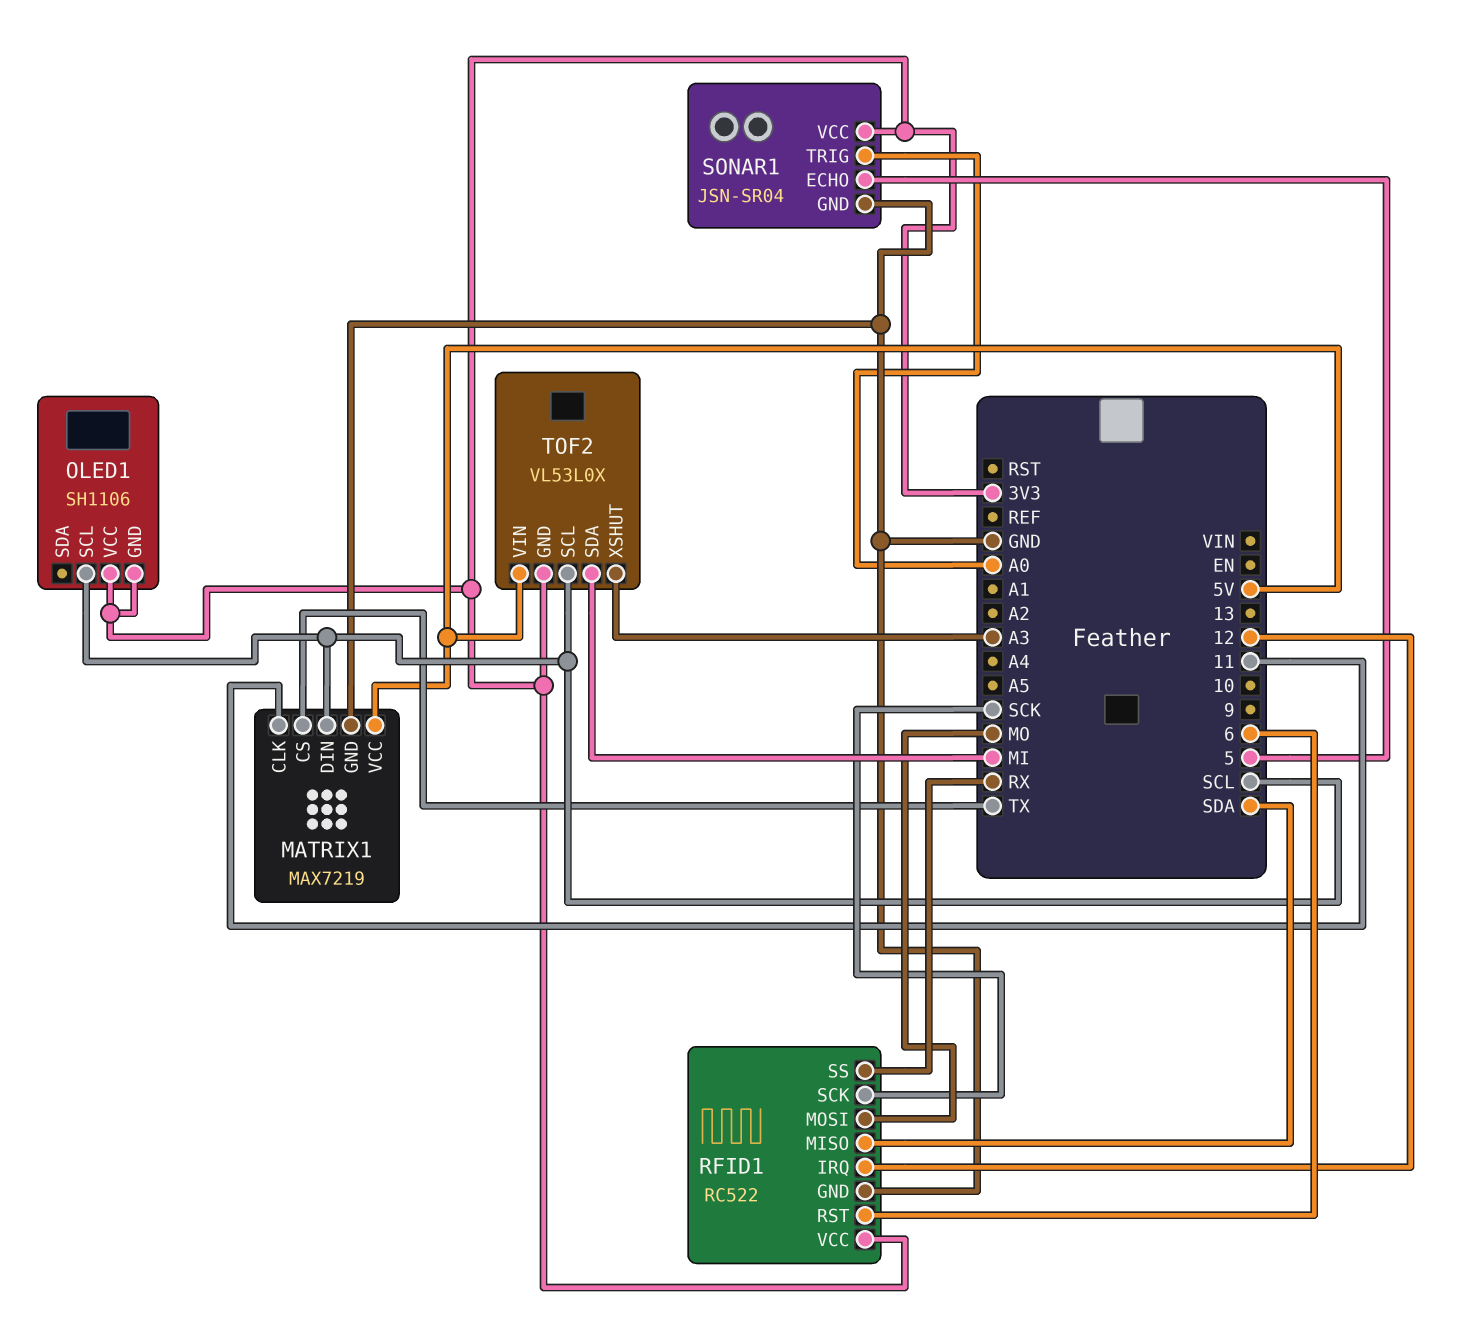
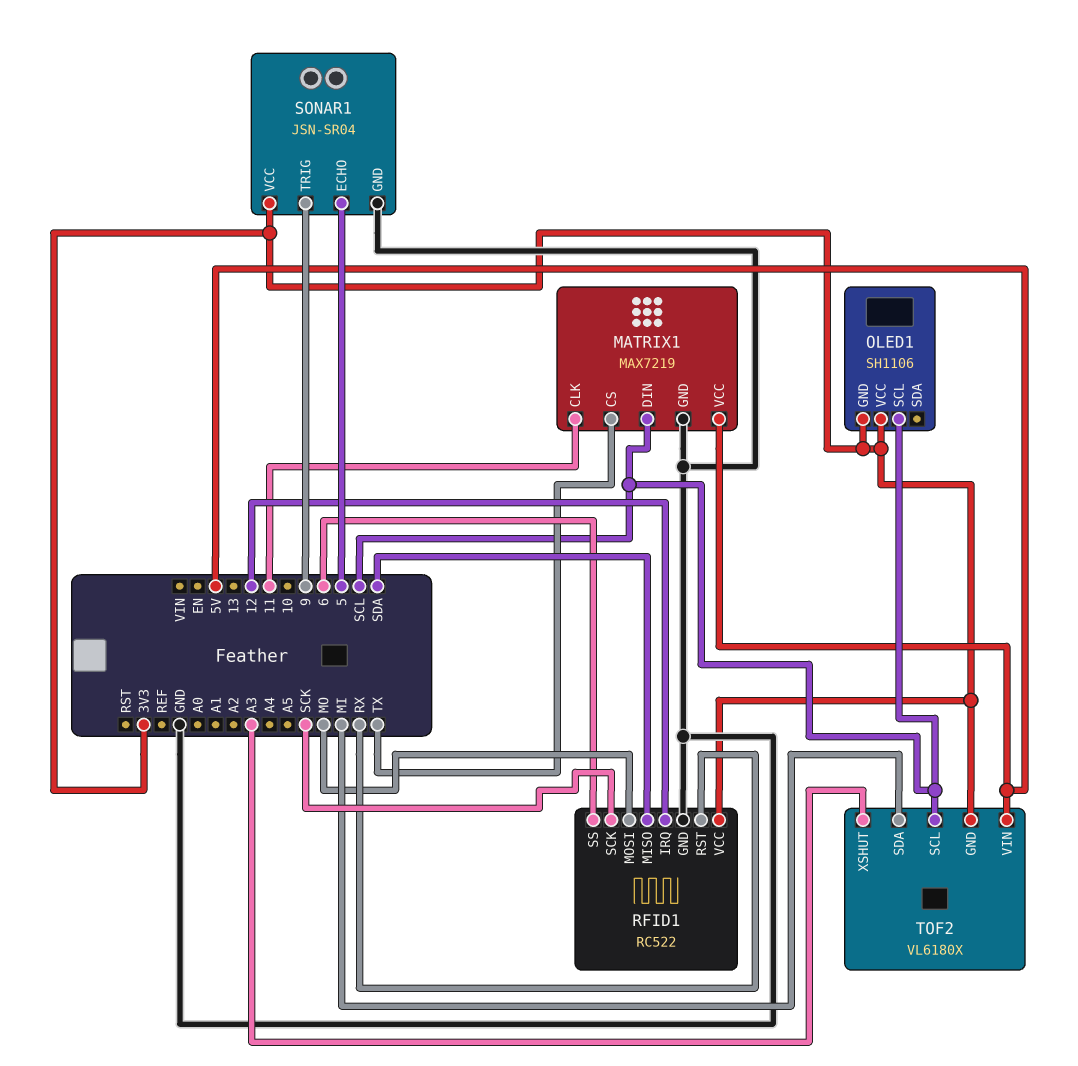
RFID1 pin RST: 6 -> RX
RFID1 pin SS: RX -> 6
SONAR1 pin TRIG: A0 -> 9
TOF2: VL53L0X -> VL6180X

